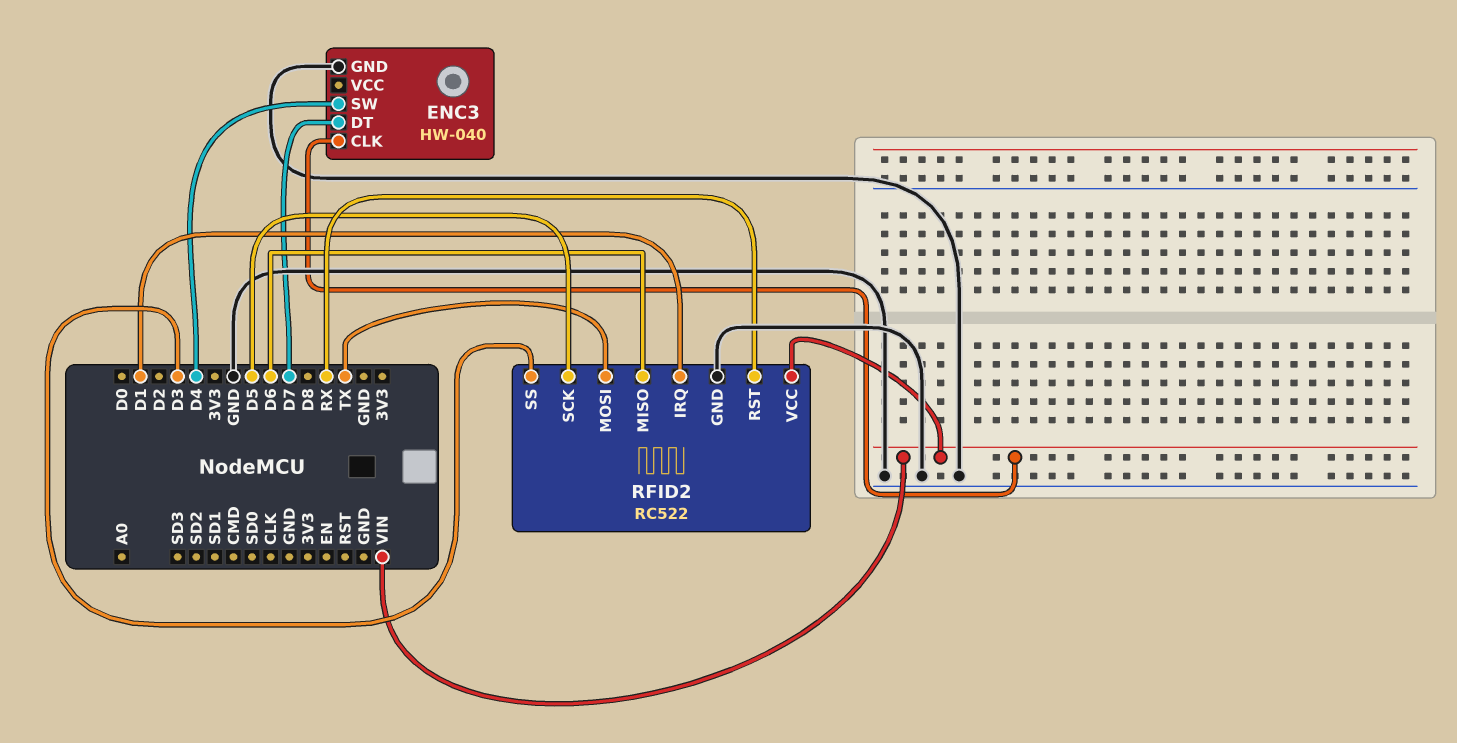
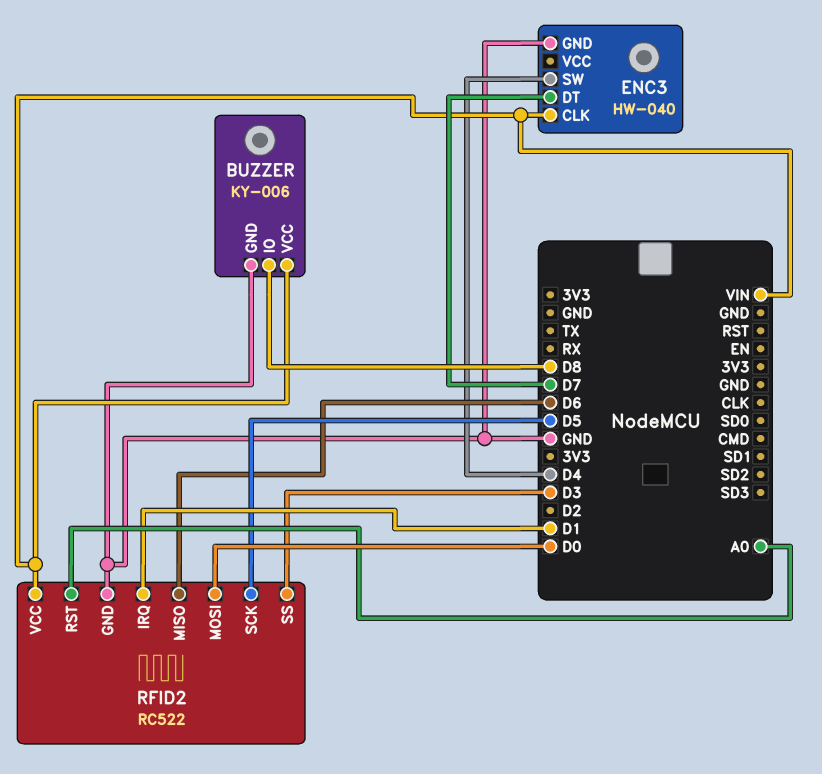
BUZZER: none -> KY-006
BUZZER pin GND: none -> GND
BUZZER pin IO: none -> D8
BUZZER pin VCC: none -> VIN
RFID2 pin MOSI: TX -> D0
RFID2 pin RST: RX -> A0

